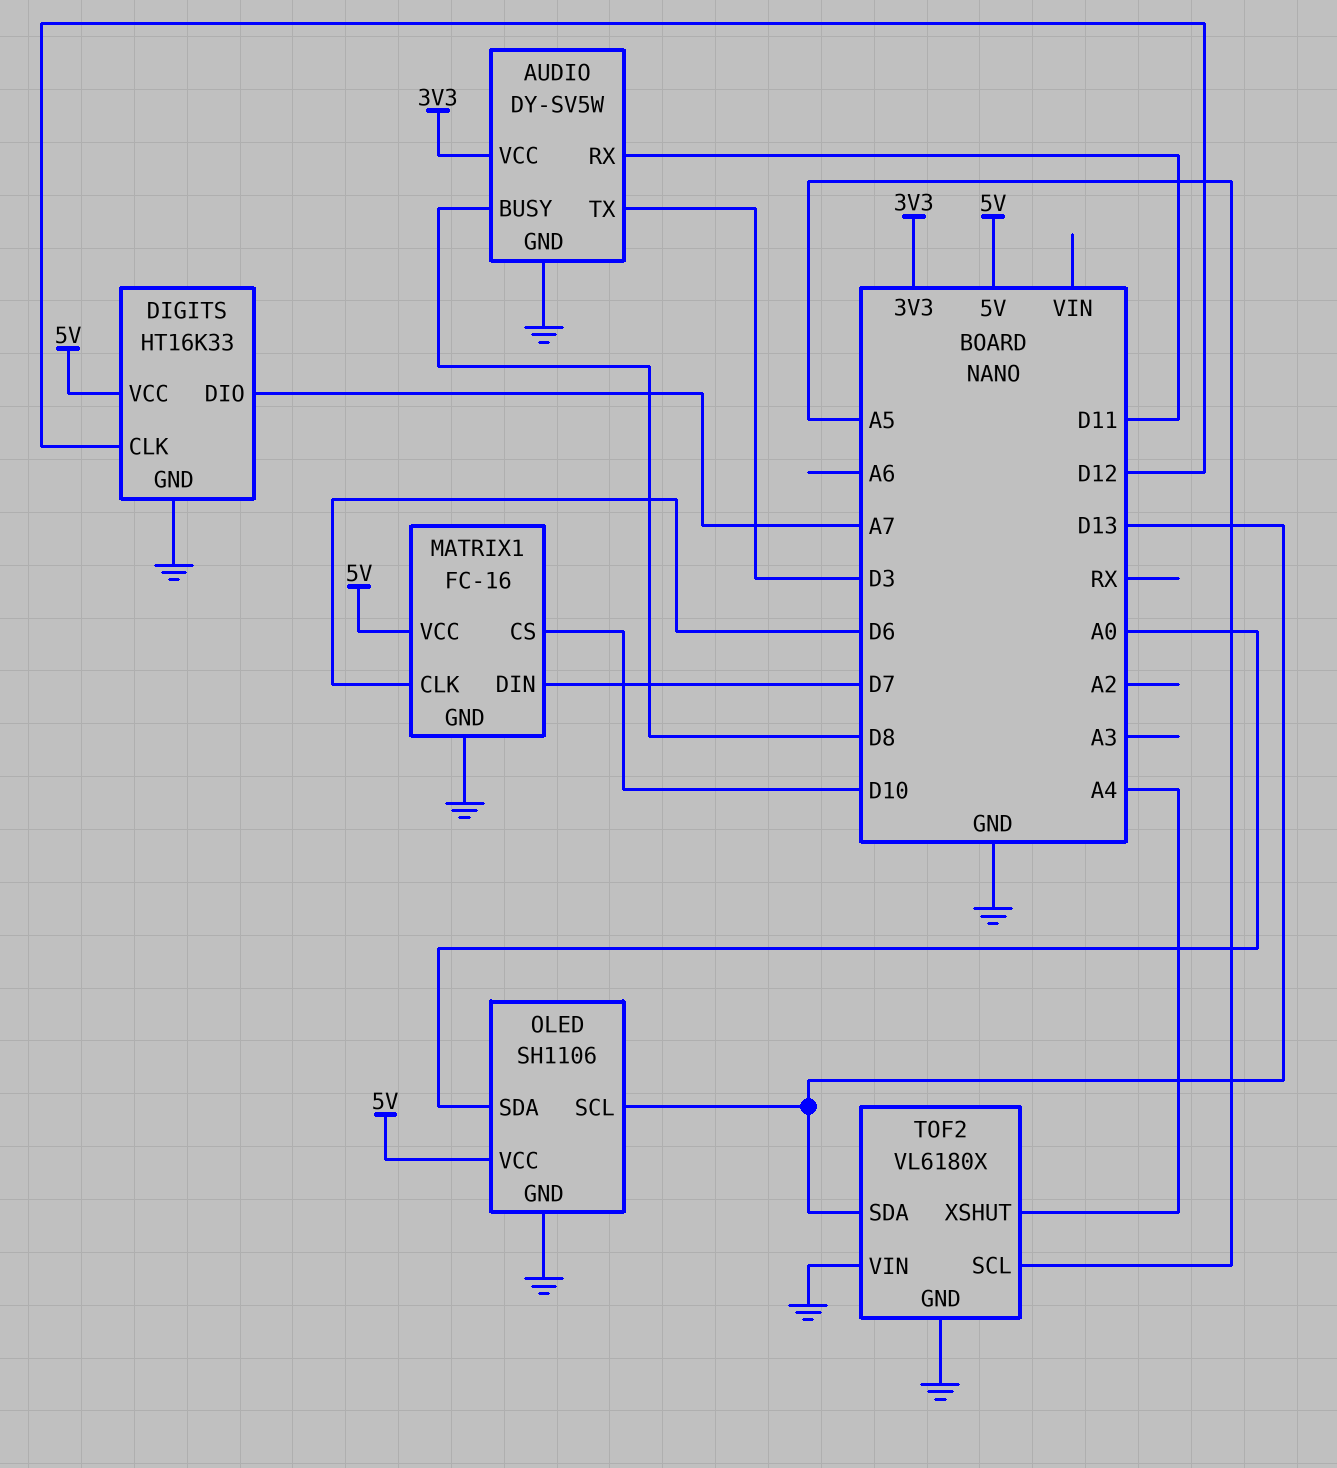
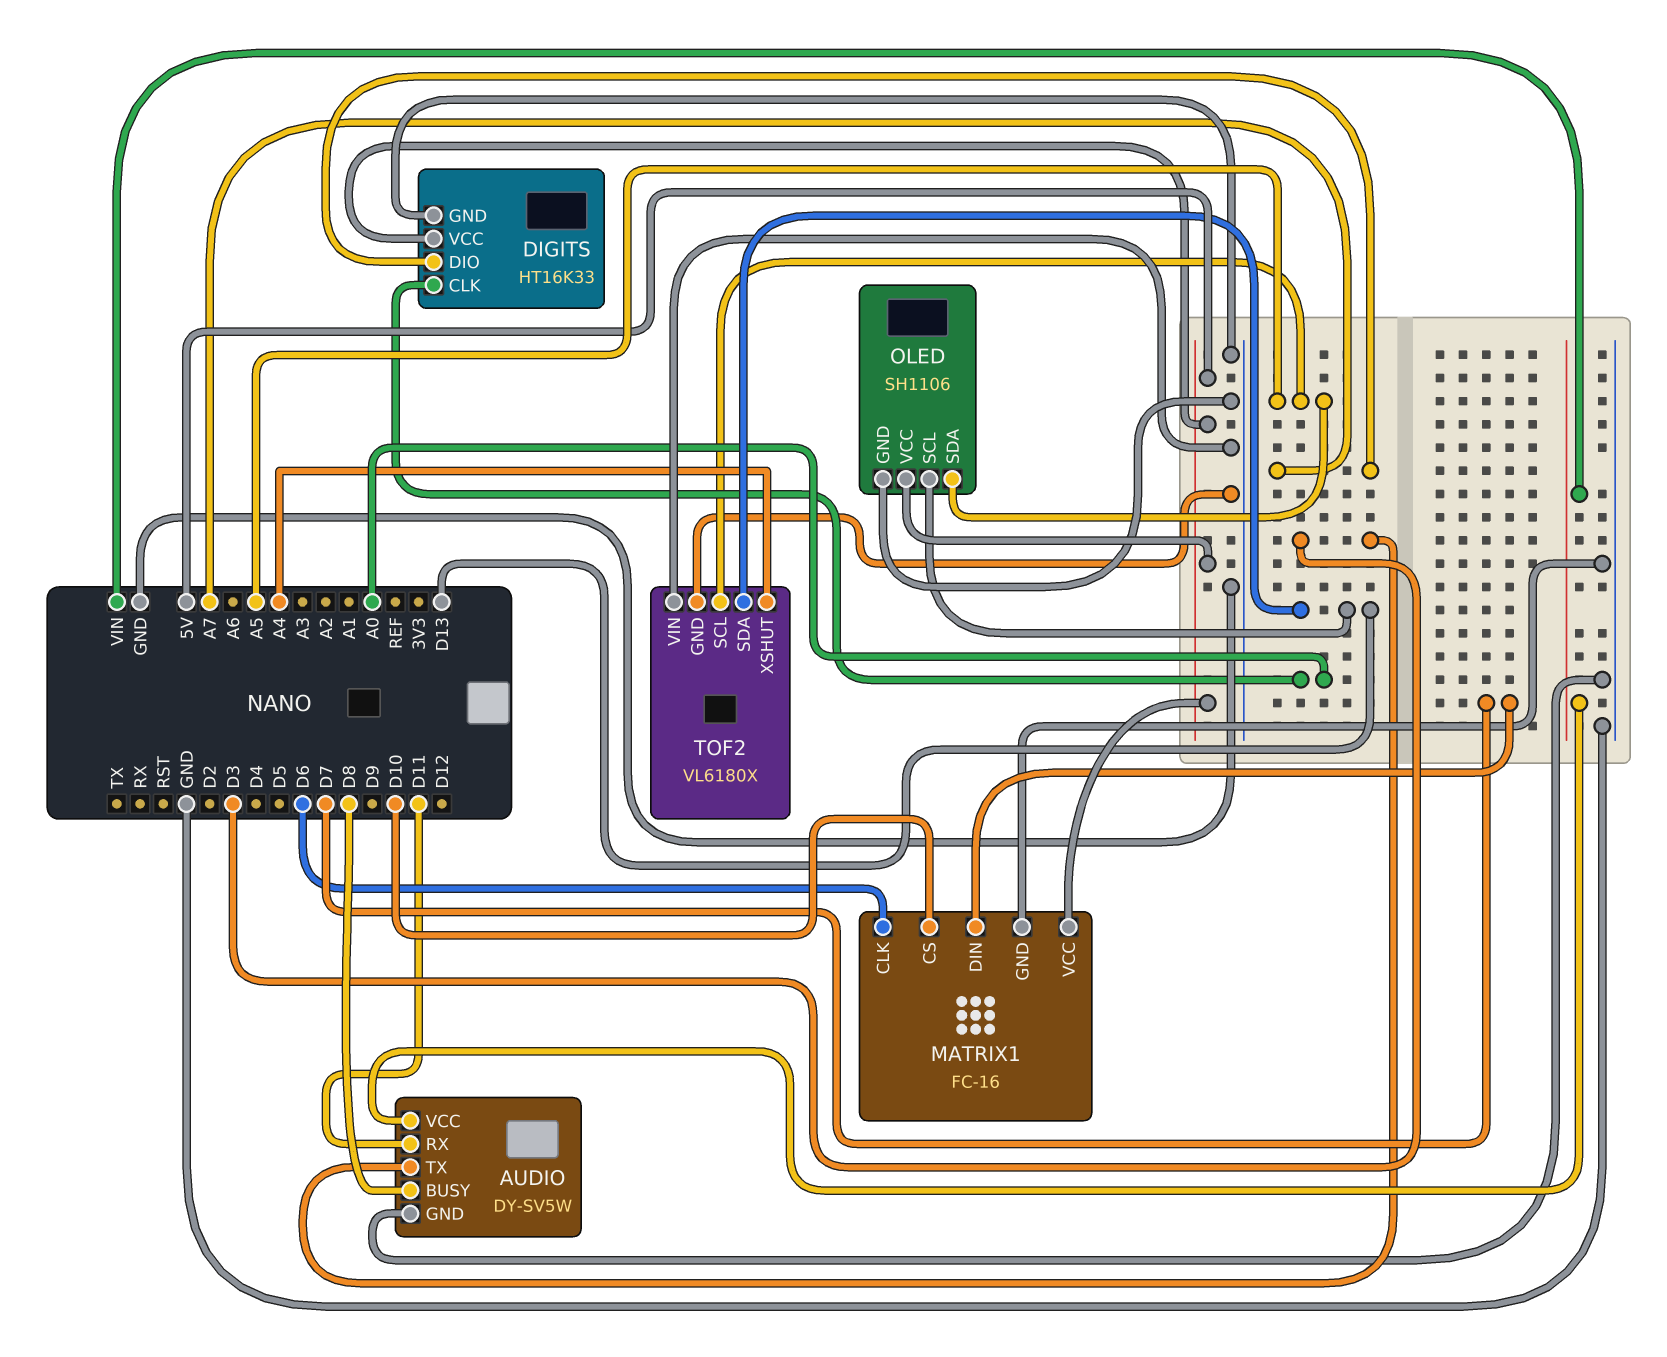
AUDIO pin VCC: 3V3 -> VIN
DIGITS pin CLK: D12 -> A0
OLED pin SDA: A0 -> A5

